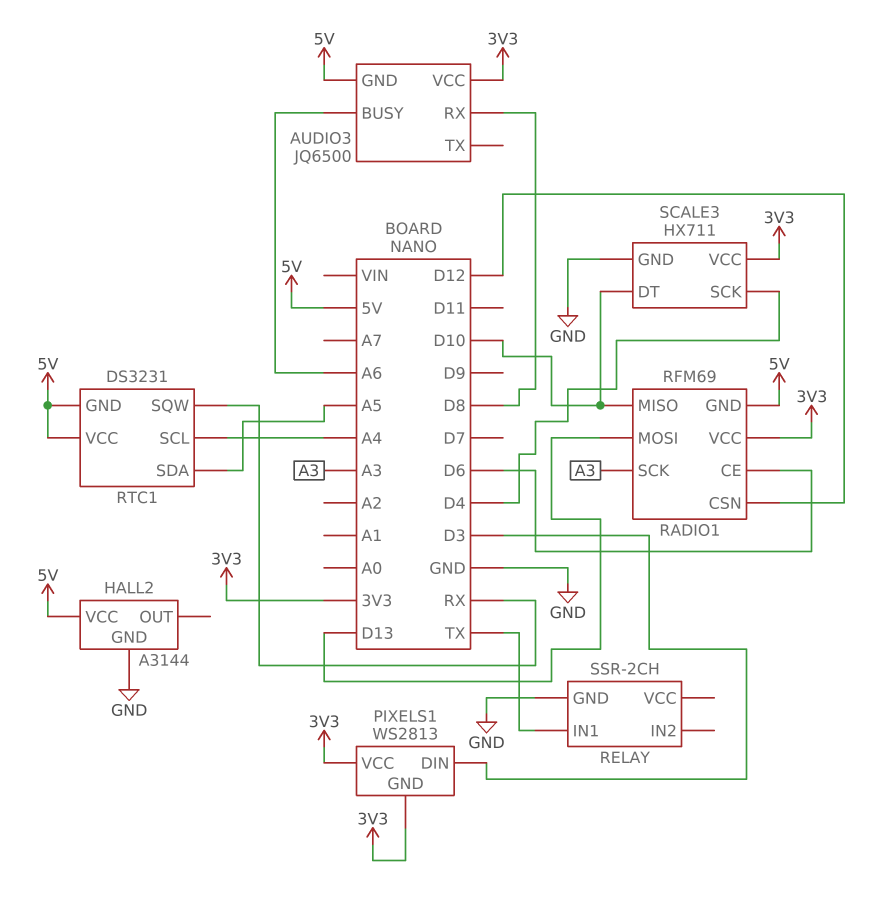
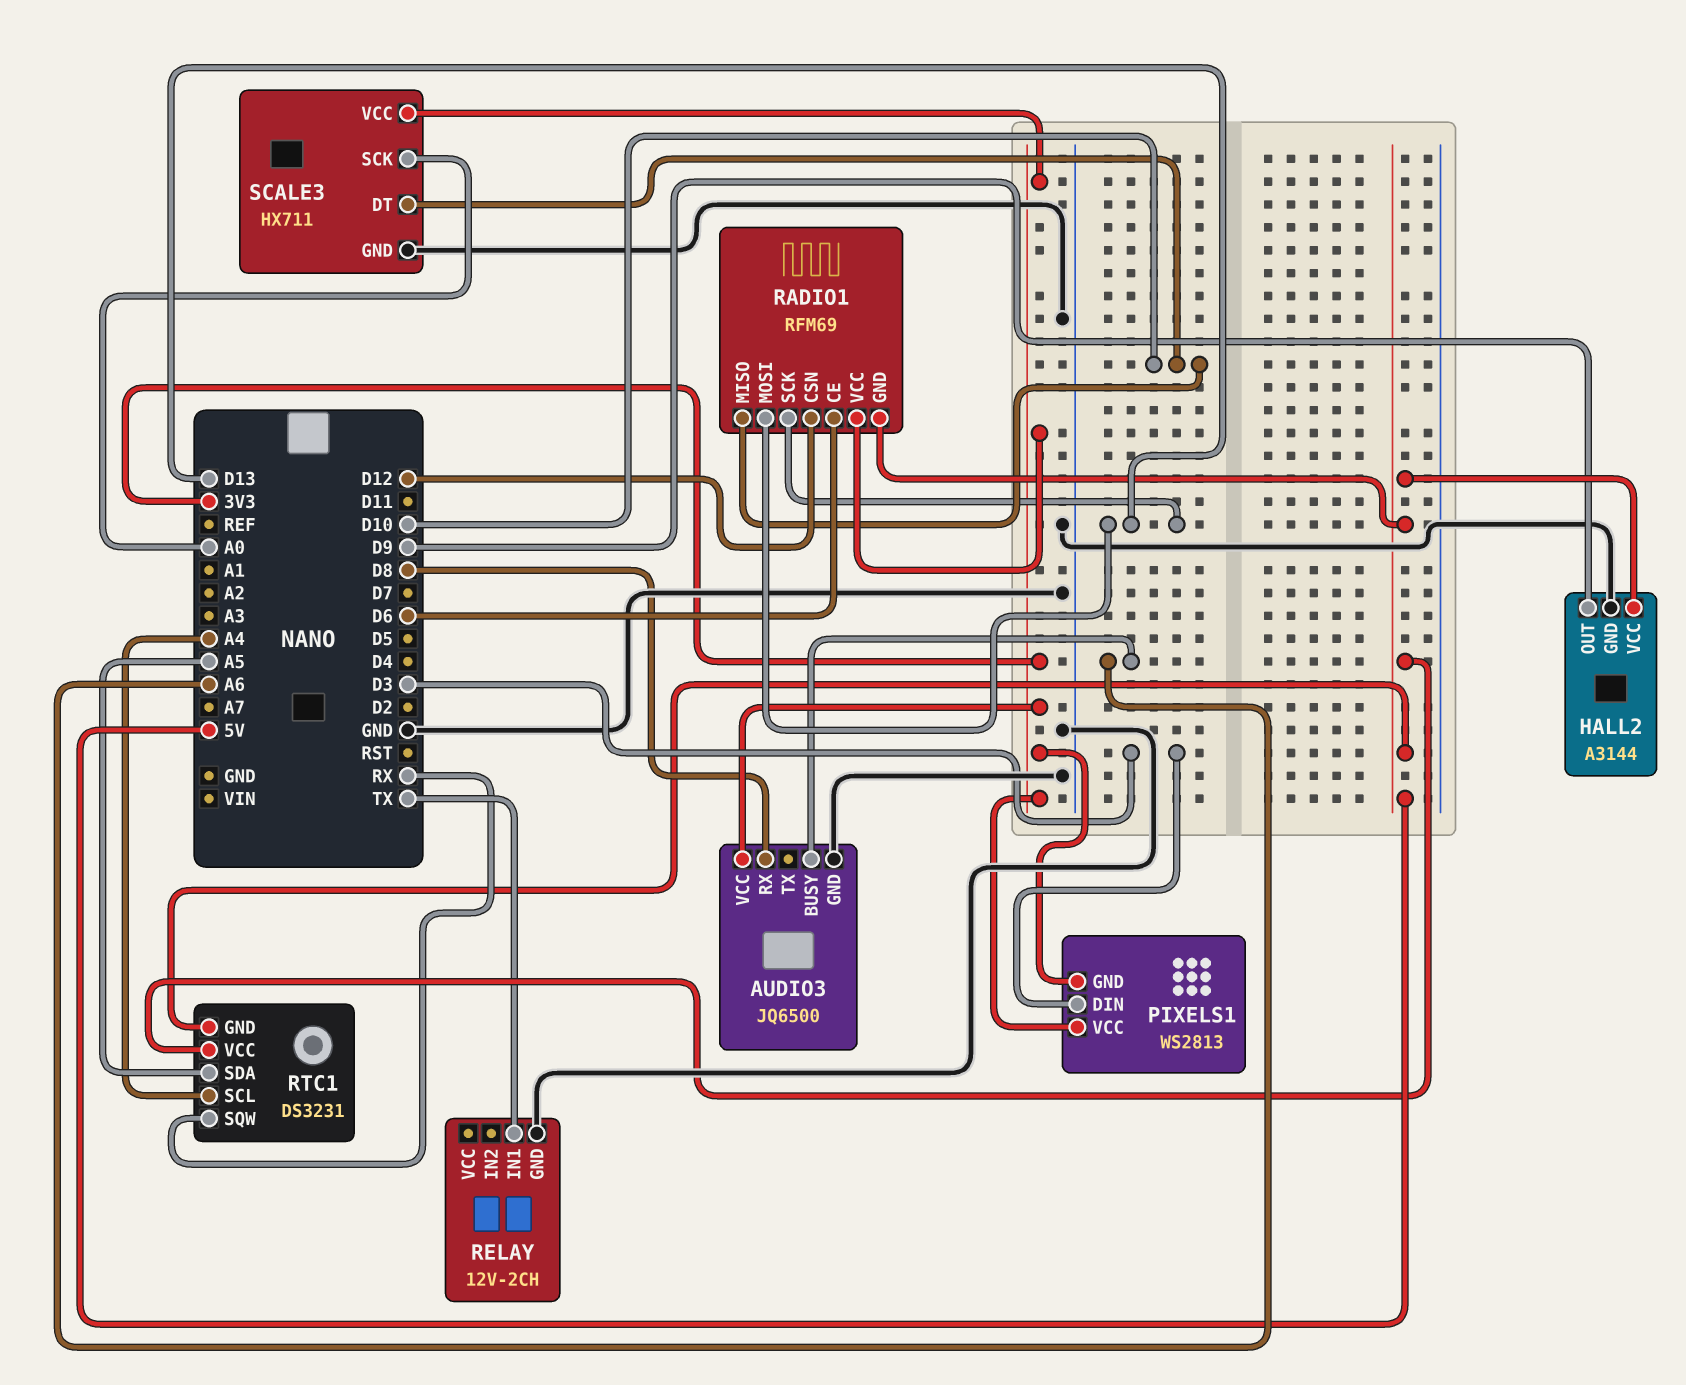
AUDIO3 pin GND: 5V -> GND
HALL2 pin OUT: none -> D9
RADIO1 pin SCK: A3 -> D13
RELAY: SSR-2CH -> 12V-2CH
SCALE3 pin SCK: D4 -> A0

